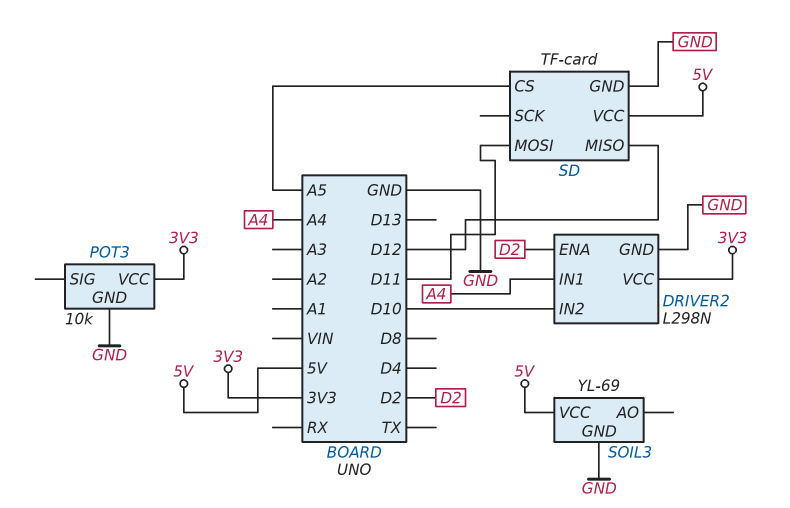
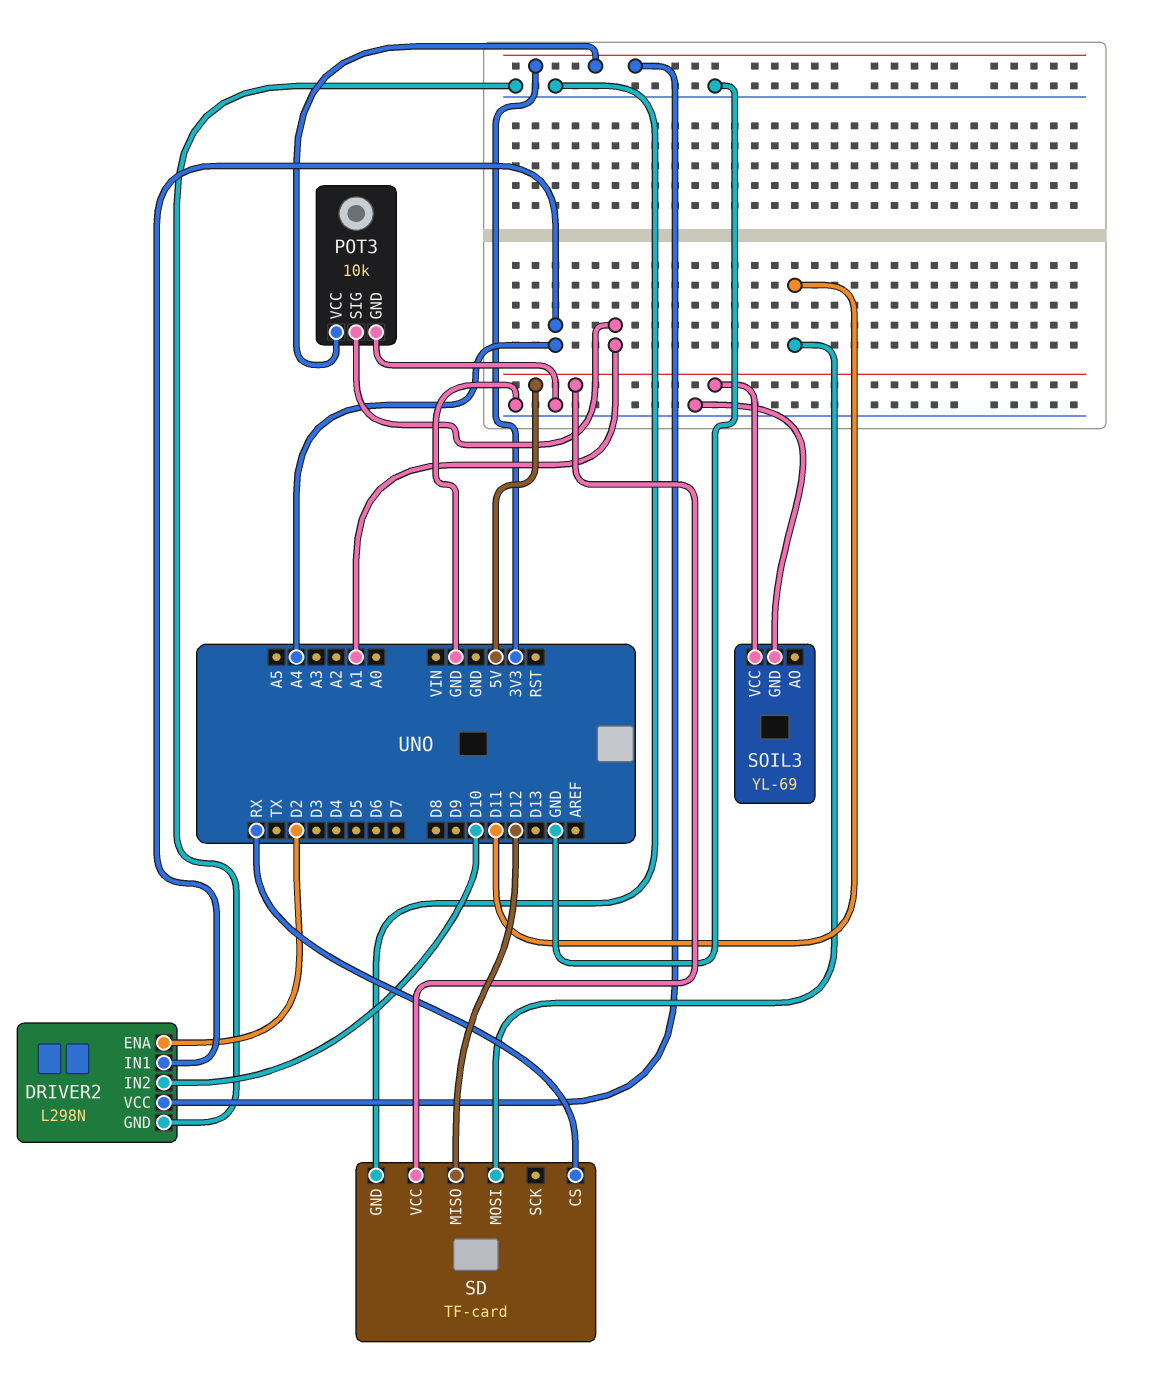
POT3 pin SIG: none -> A1
SD pin CS: A5 -> RX

